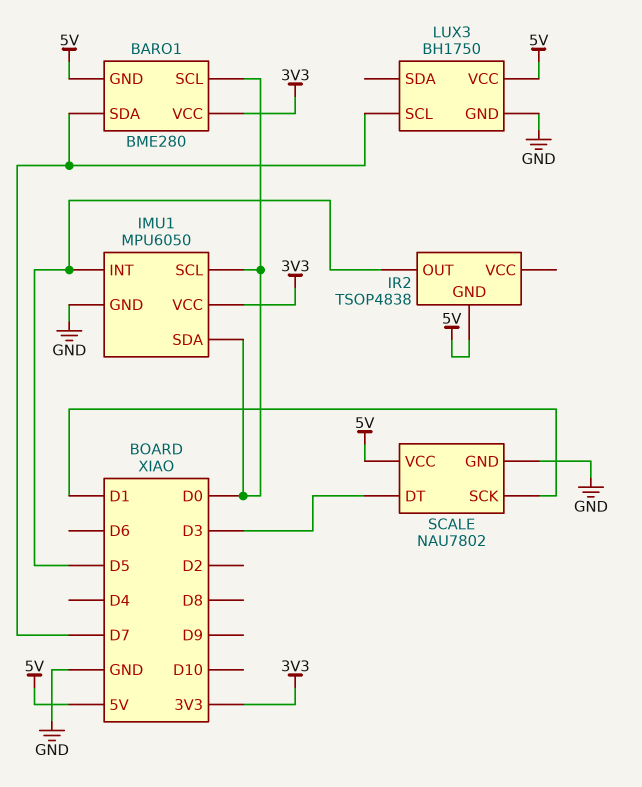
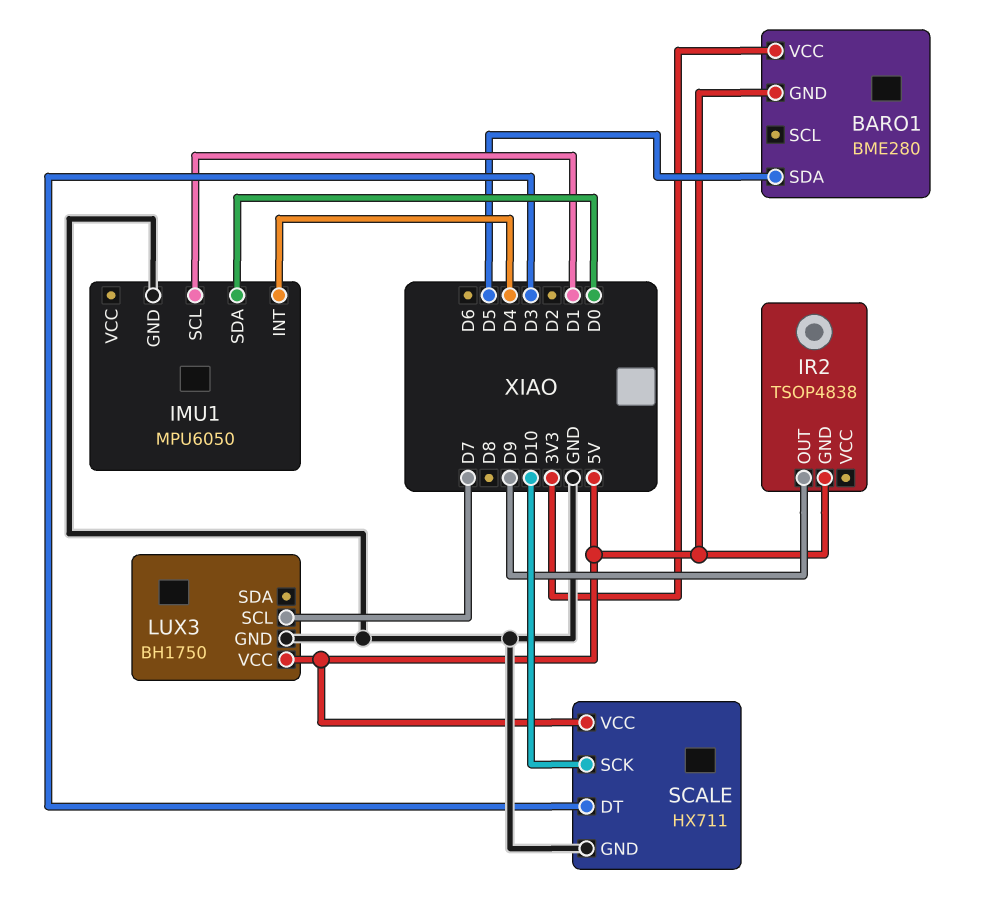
BARO1 pin SCL: D0 -> none
BARO1 pin SDA: D7 -> D5
IMU1 pin INT: D5 -> D4
IMU1 pin SCL: D0 -> D1
IMU1 pin VCC: 3V3 -> none
IR2 pin OUT: D5 -> D9
SCALE: NAU7802 -> HX711
SCALE pin SCK: D1 -> D10

